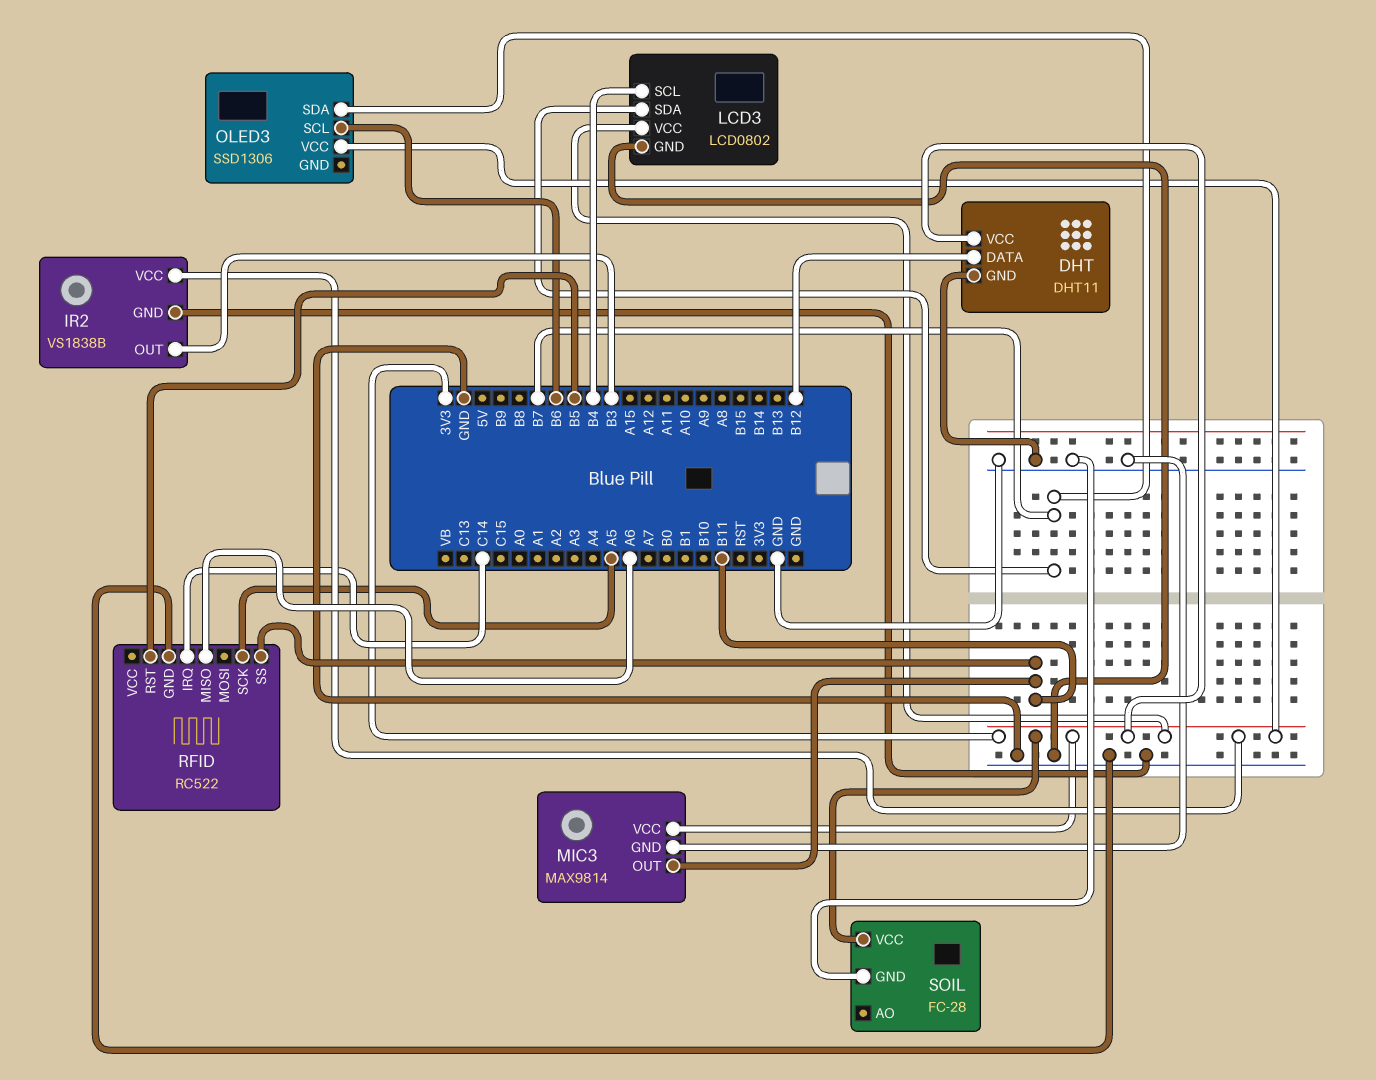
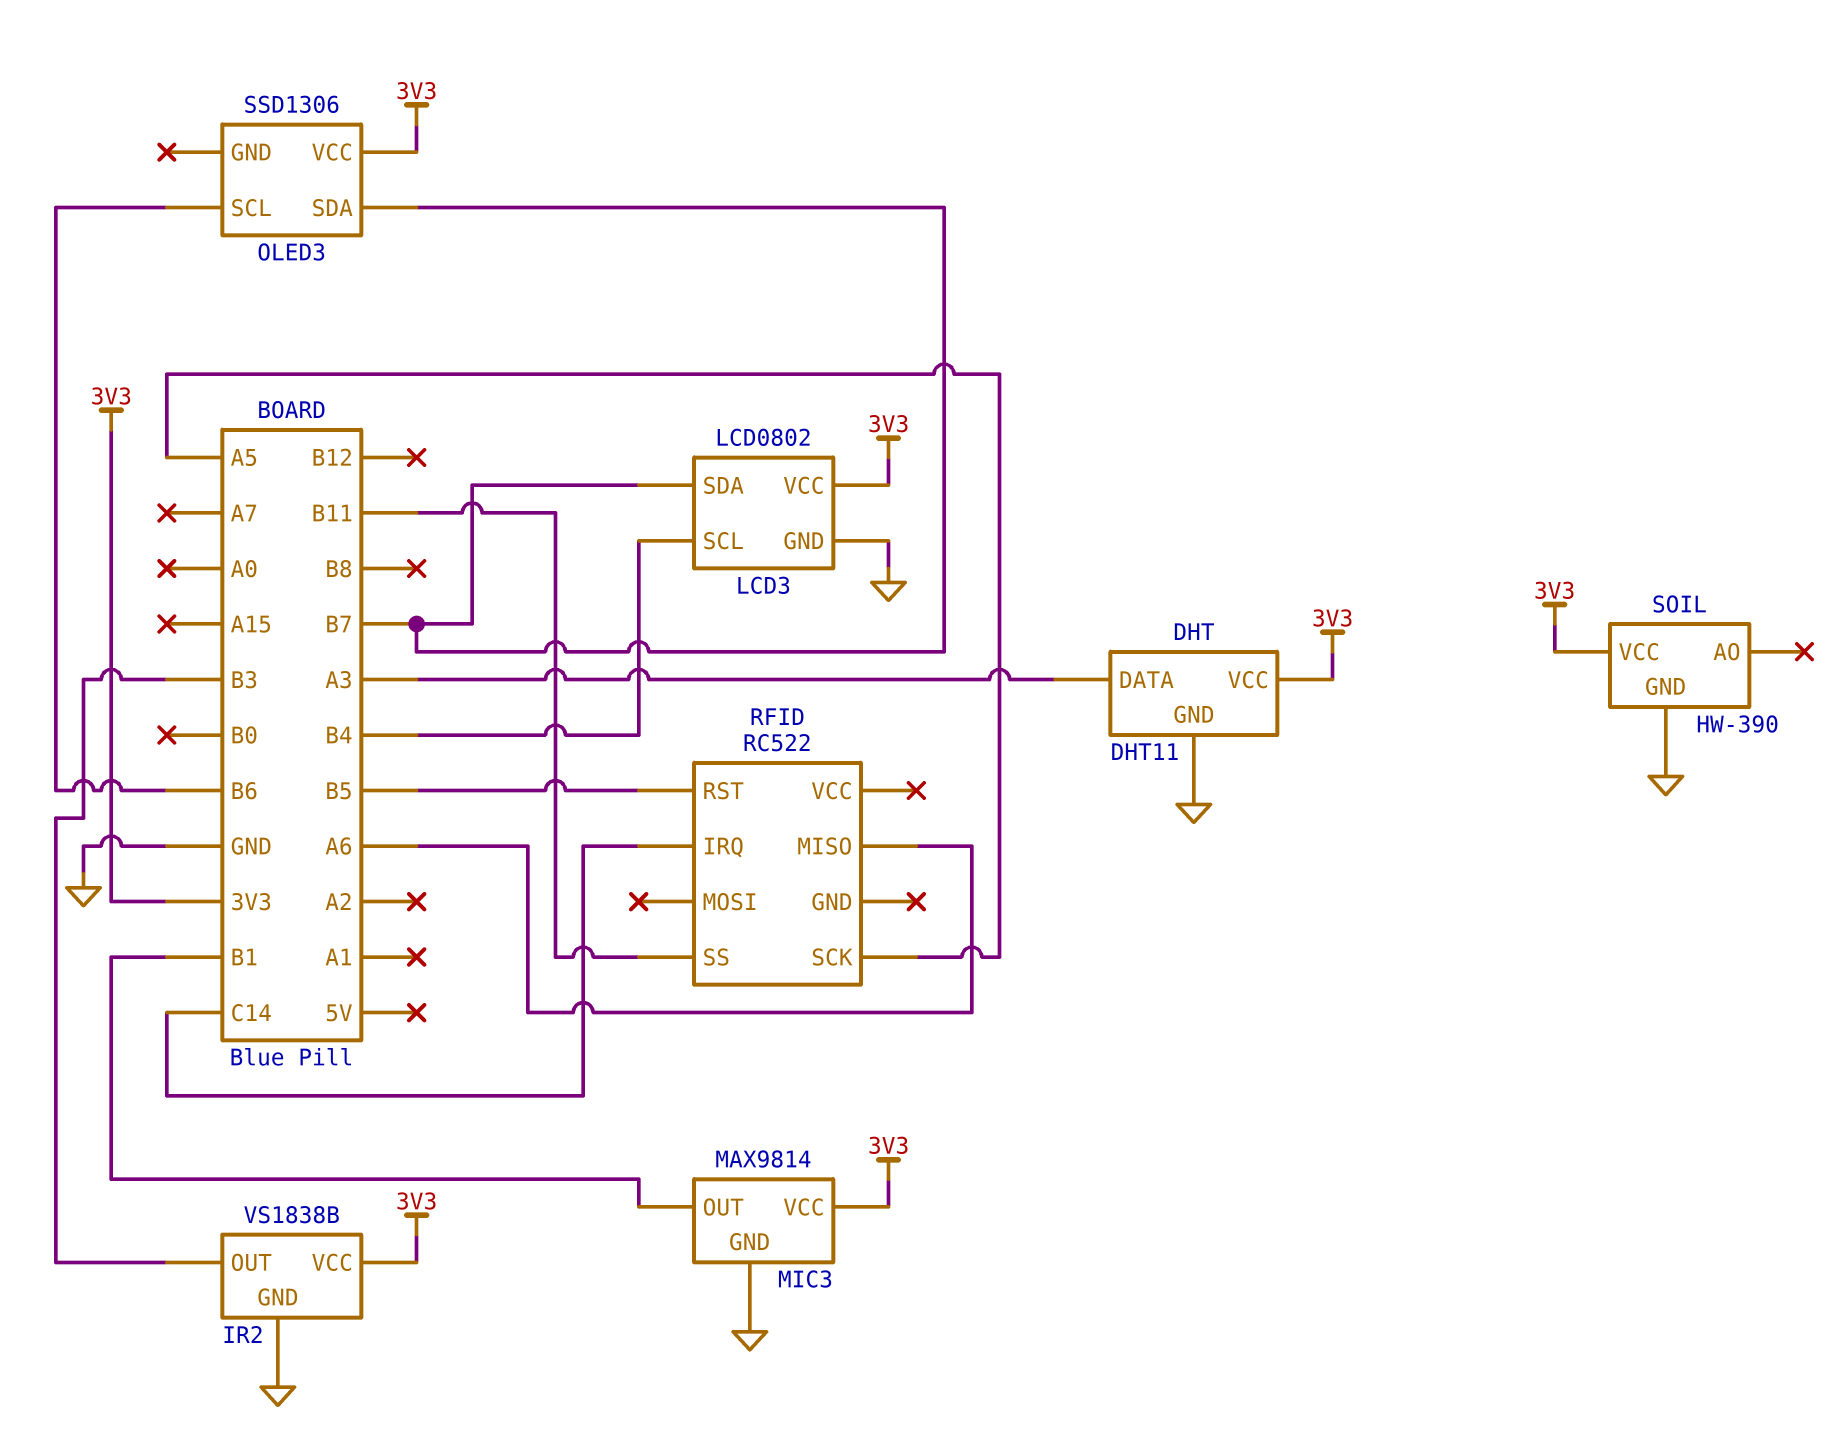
DHT pin DATA: B12 -> A3
MIC3 pin OUT: B11 -> B1
RFID pin GND: GND -> none
SOIL: FC-28 -> HW-390

